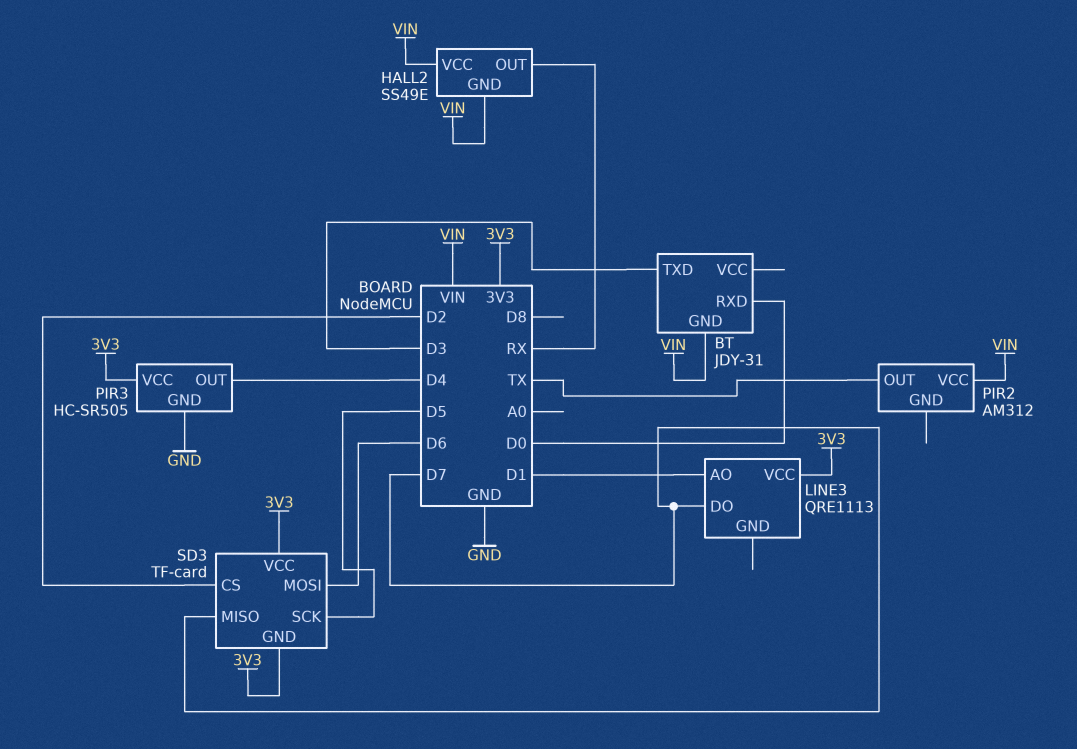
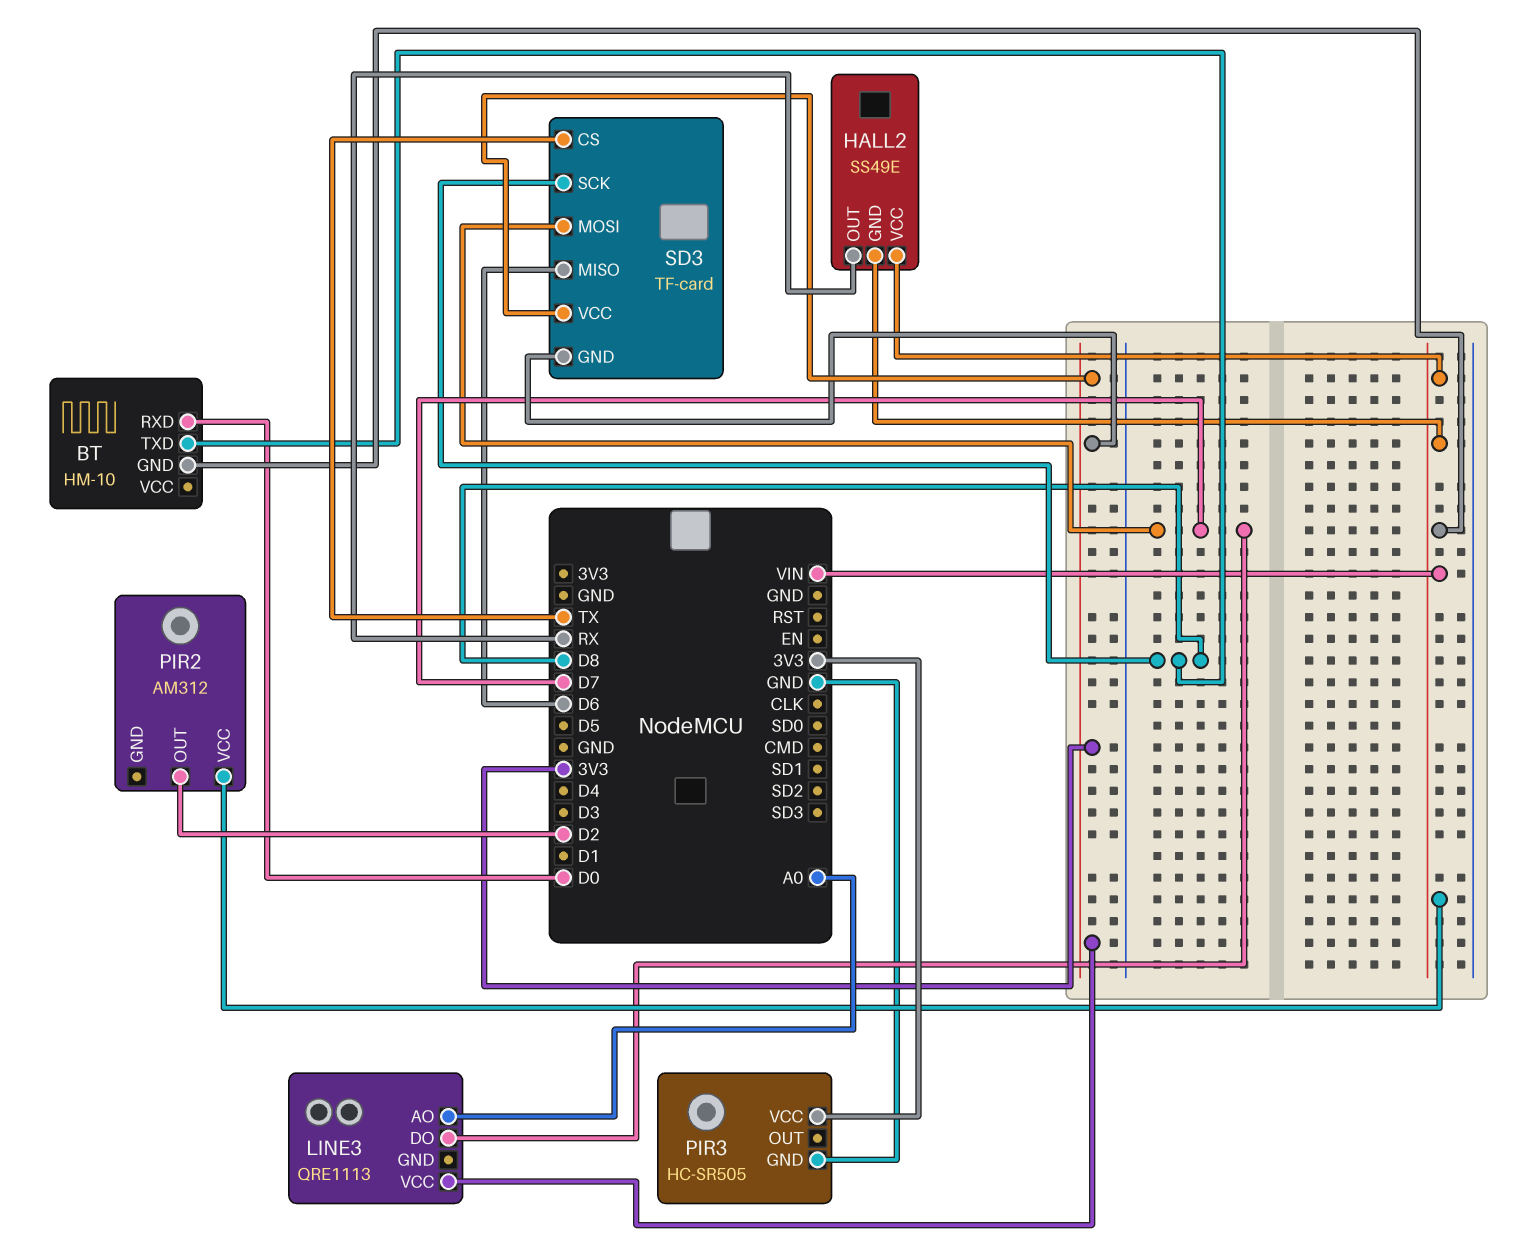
BT: JDY-31 -> HM-10
BT pin TXD: D3 -> D8
LINE3 pin AO: D1 -> A0
PIR2 pin OUT: TX -> D2
PIR3 pin OUT: D4 -> none
SD3 pin CS: D2 -> TX
SD3 pin MISO: D7 -> D6
SD3 pin MOSI: D6 -> D7
SD3 pin SCK: D5 -> D8

